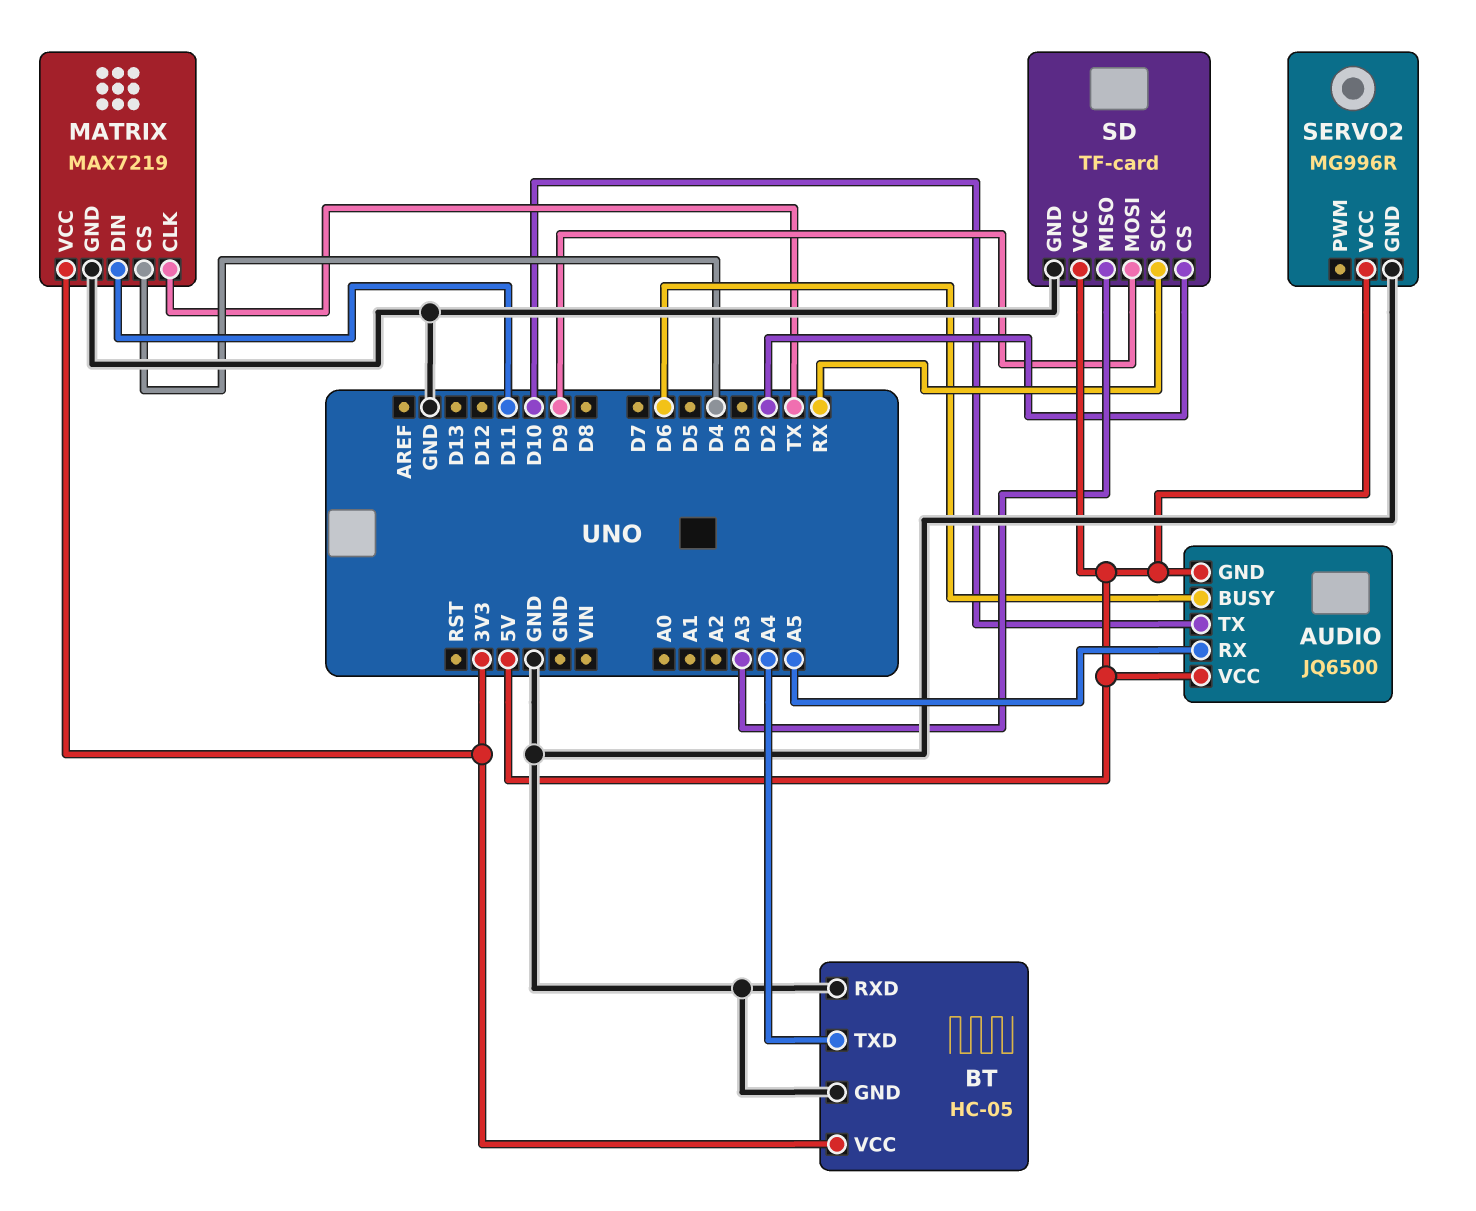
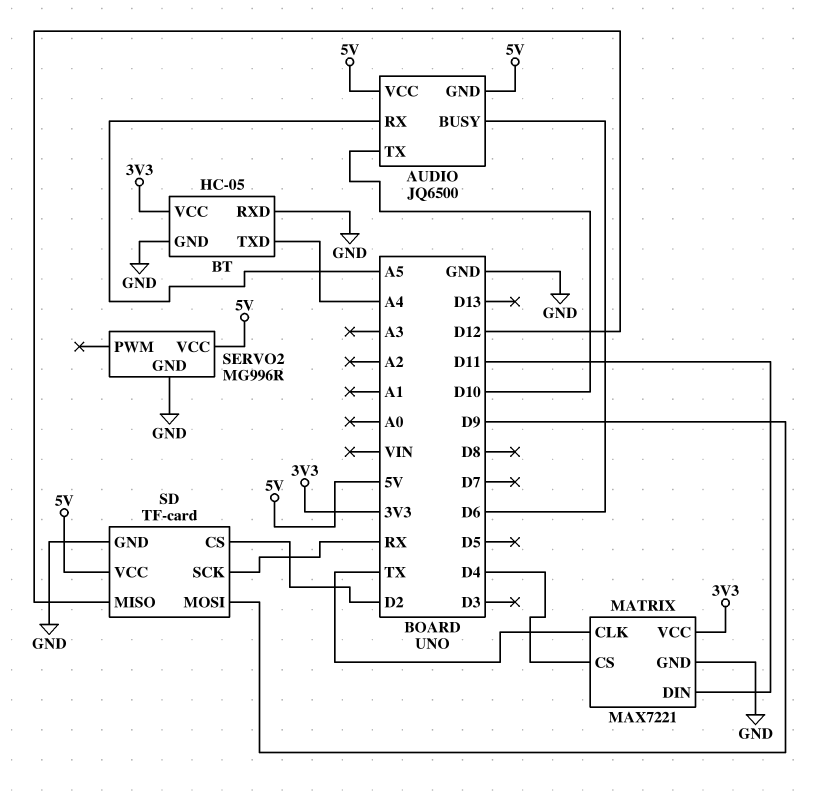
MATRIX: MAX7219 -> MAX7221
SD pin MISO: A3 -> D12

